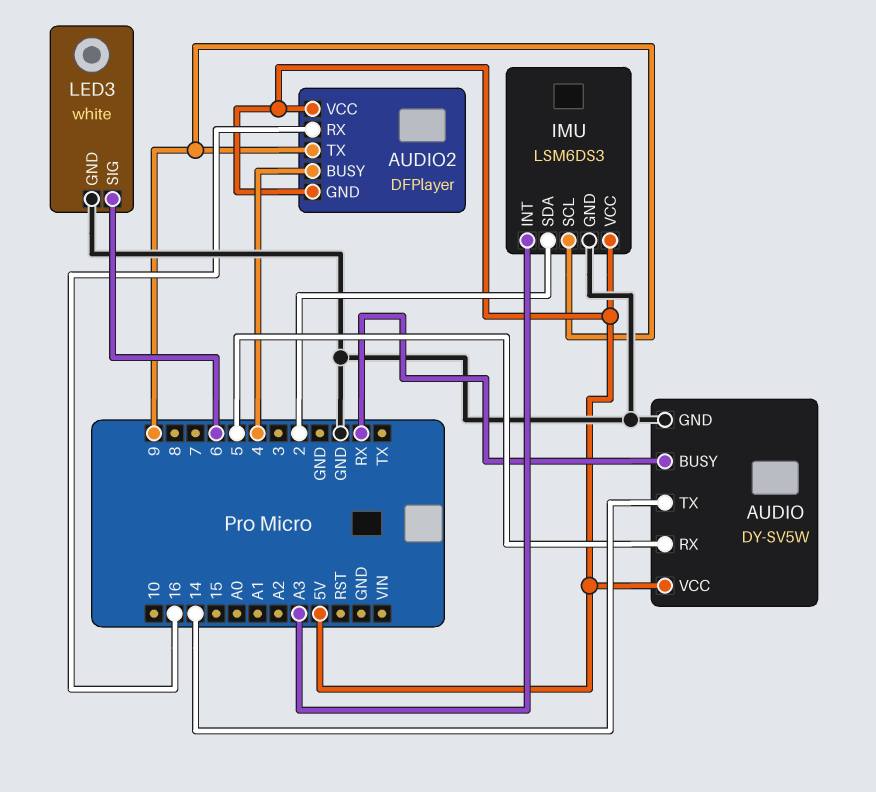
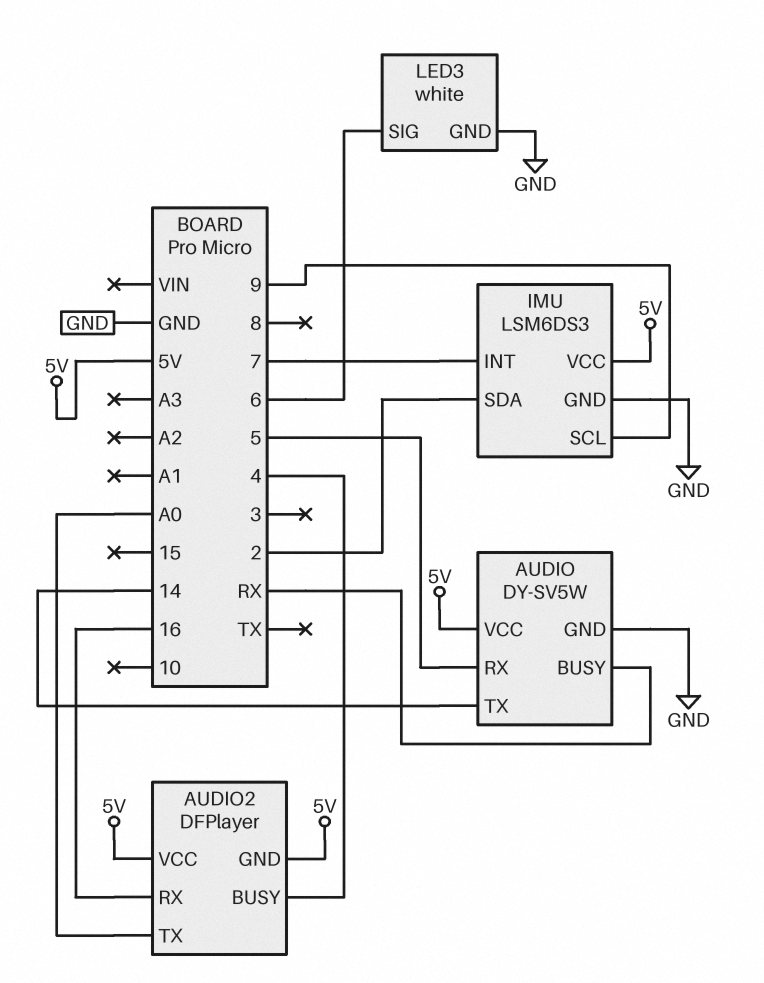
AUDIO2 pin TX: 9 -> A0
IMU pin INT: A3 -> 7

